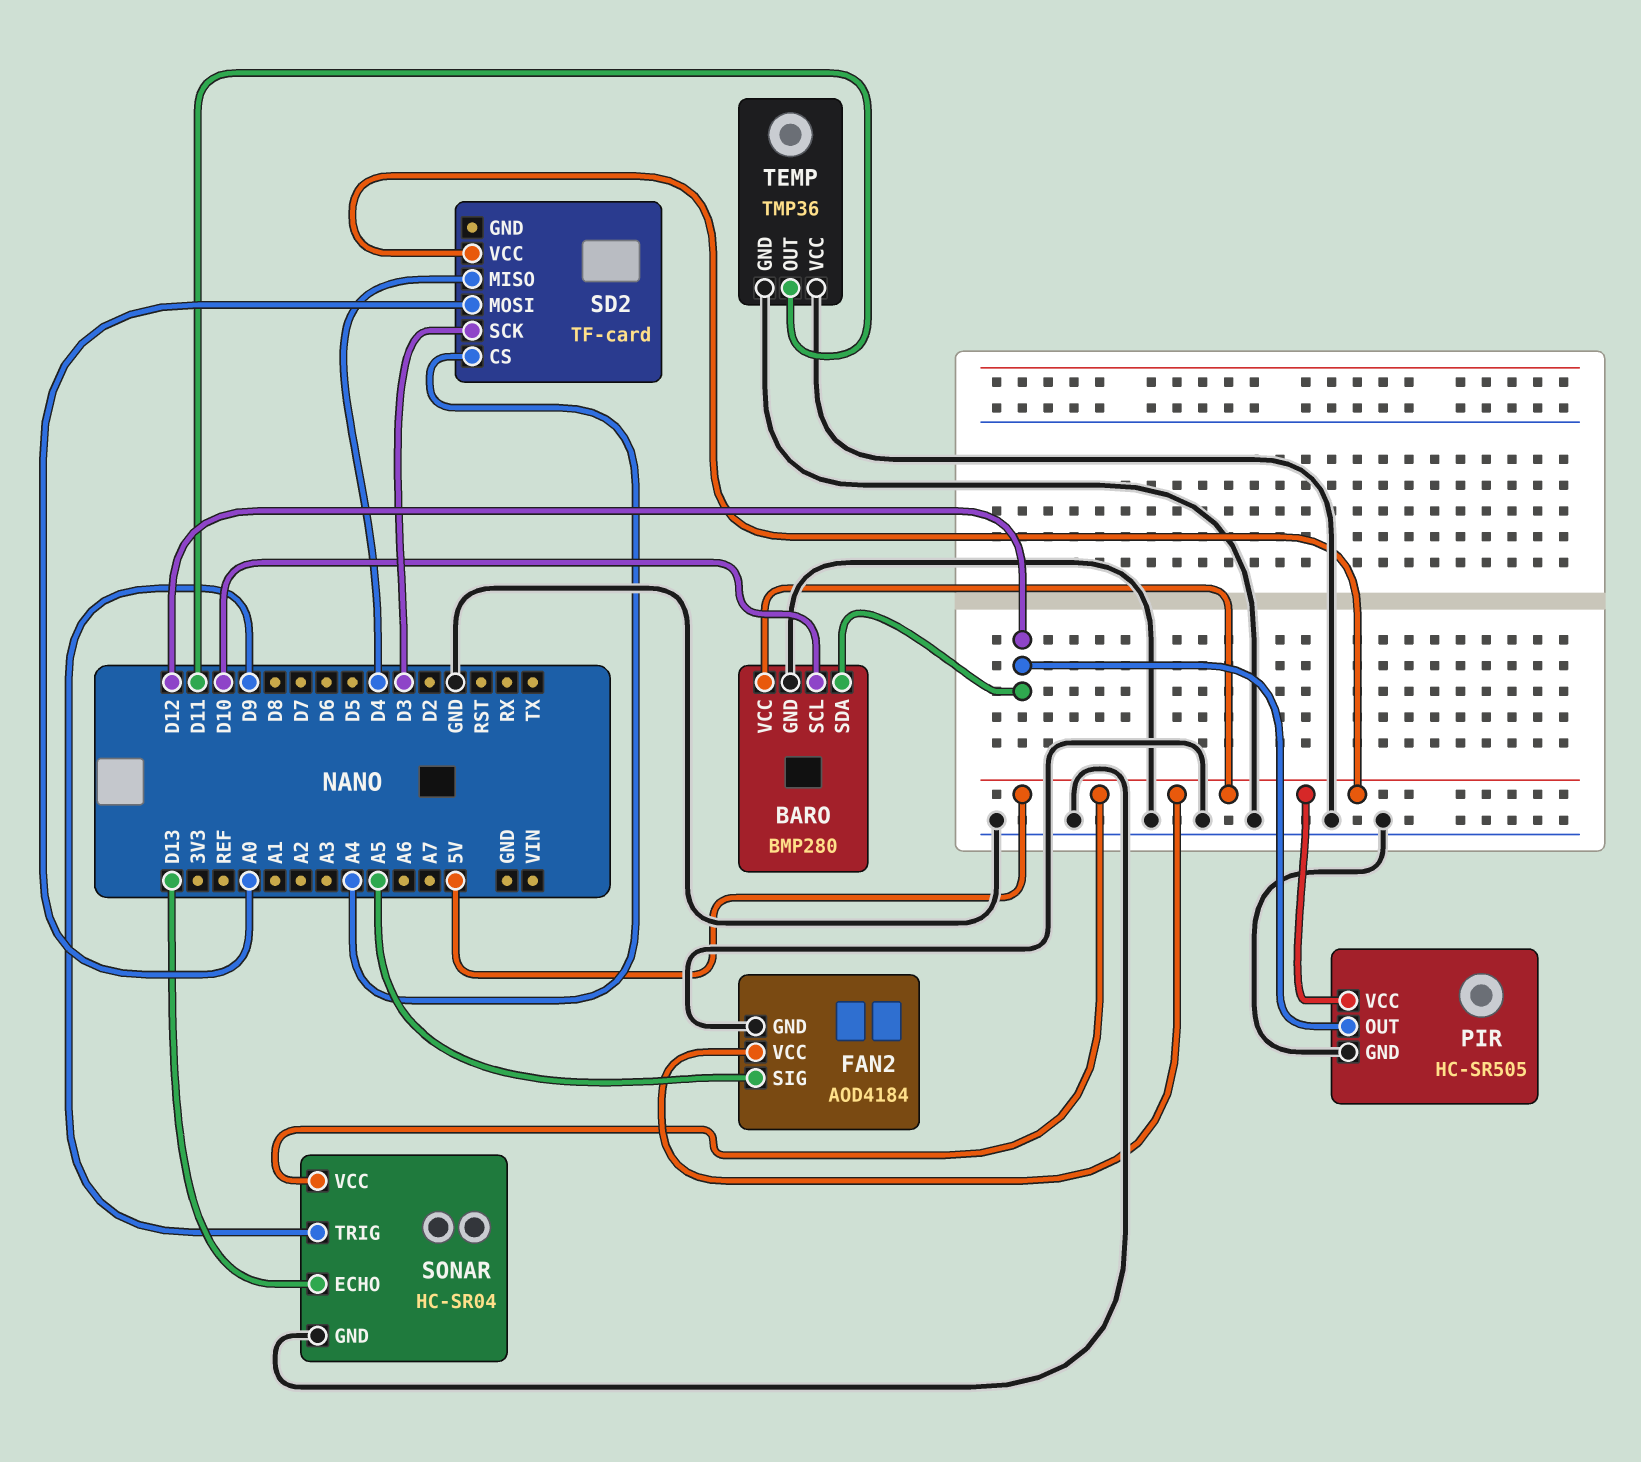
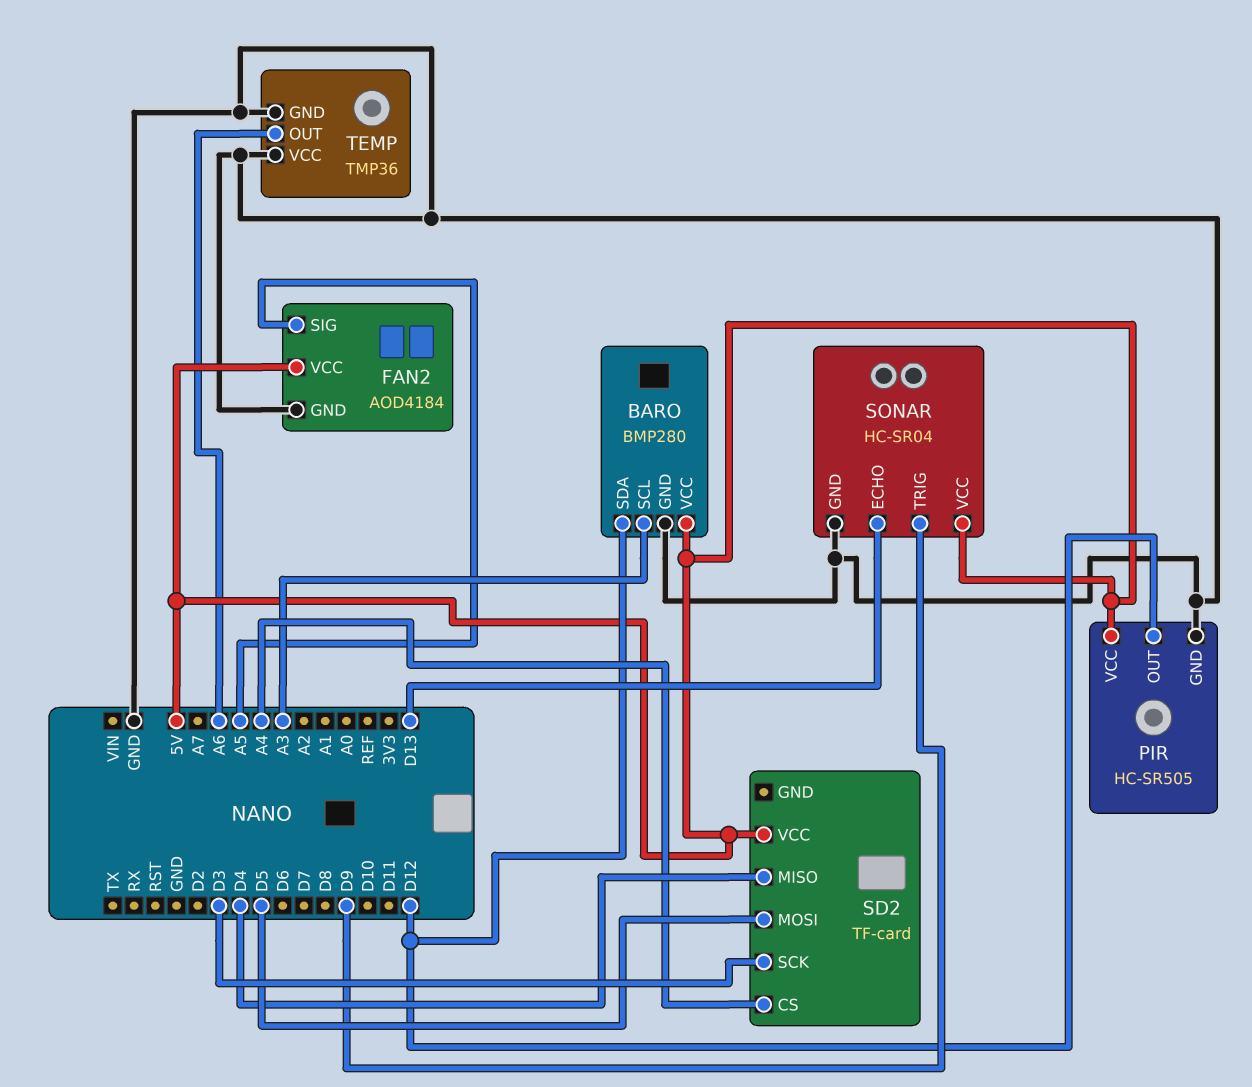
BARO pin SCL: D10 -> A3
SD2 pin MOSI: A0 -> D5
TEMP pin OUT: D11 -> A6

